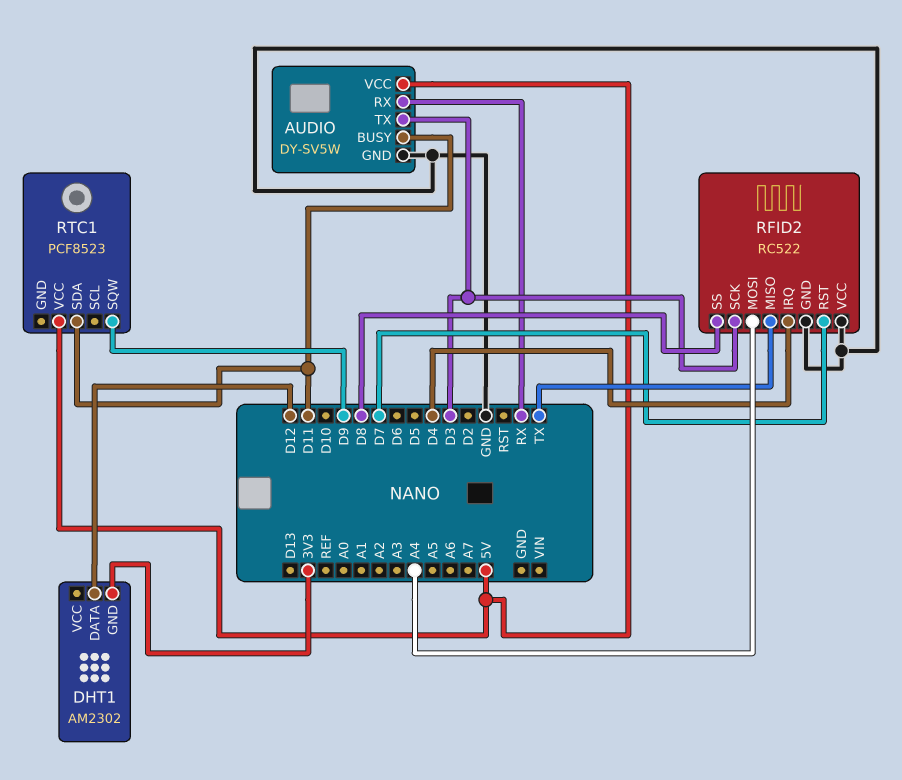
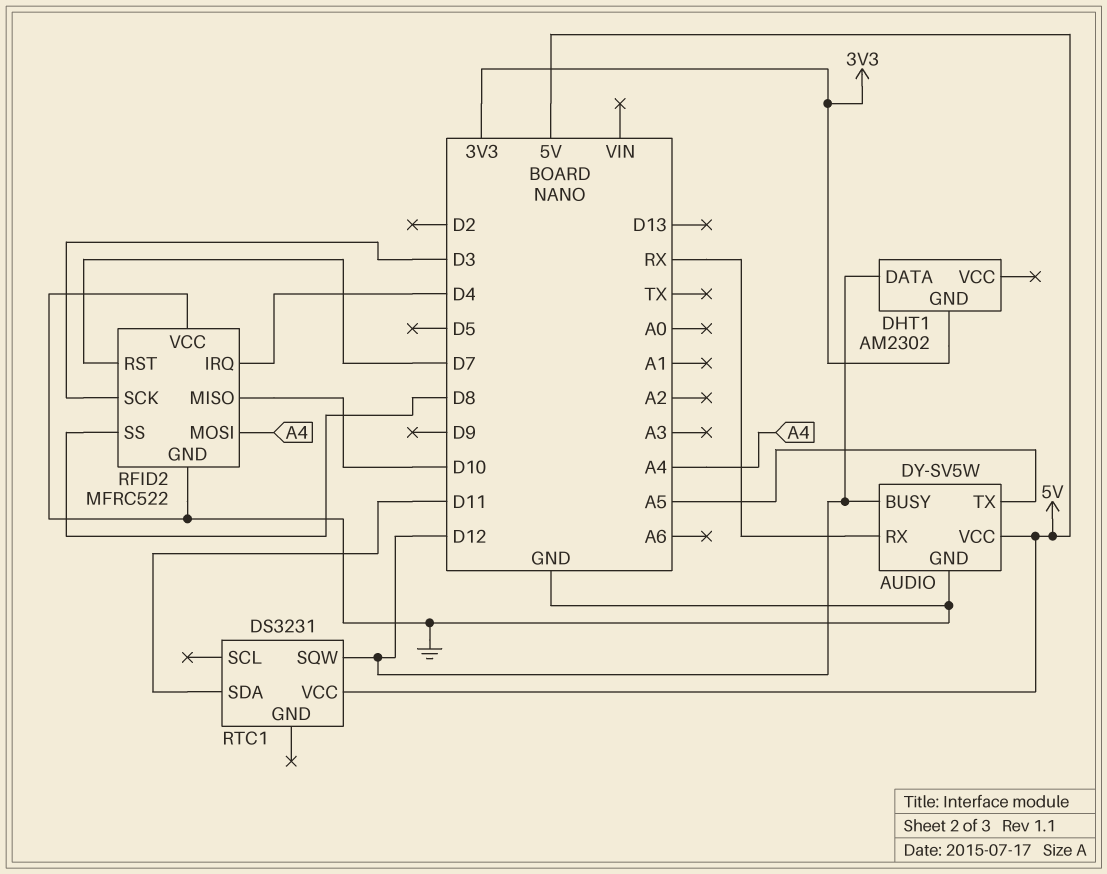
AUDIO pin BUSY: D11 -> D12
AUDIO pin TX: D3 -> A5
RFID2: RC522 -> MFRC522
RFID2 pin MISO: TX -> D10
RTC1: PCF8523 -> DS3231
RTC1 pin SQW: D9 -> D12

